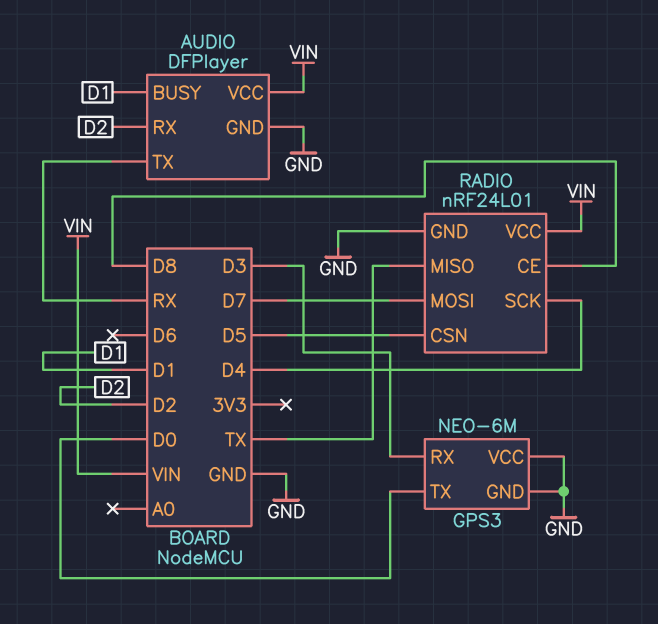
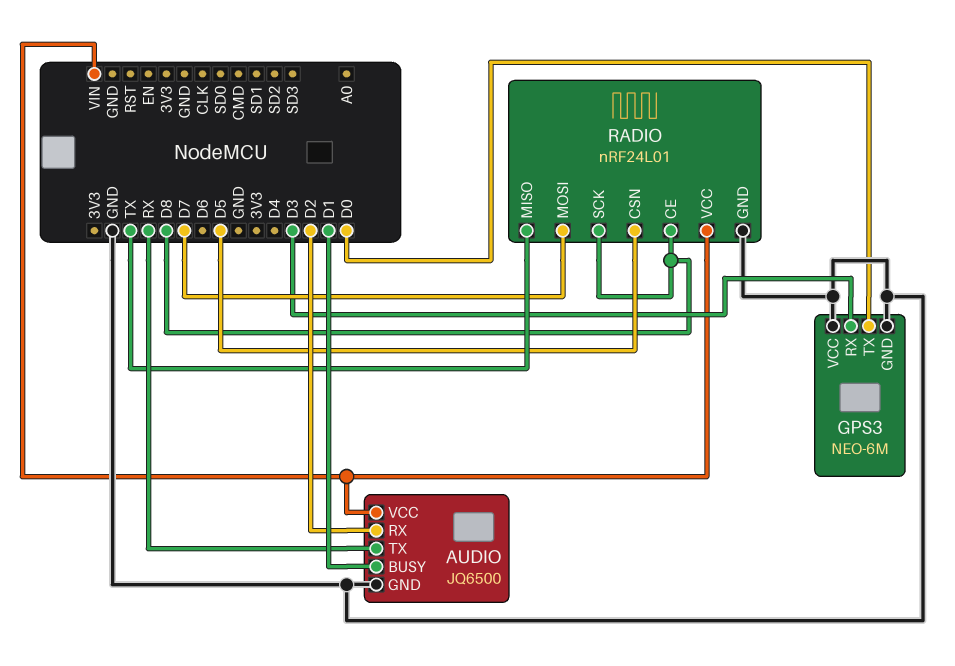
AUDIO: DFPlayer -> JQ6500
RADIO pin SCK: D4 -> D8

